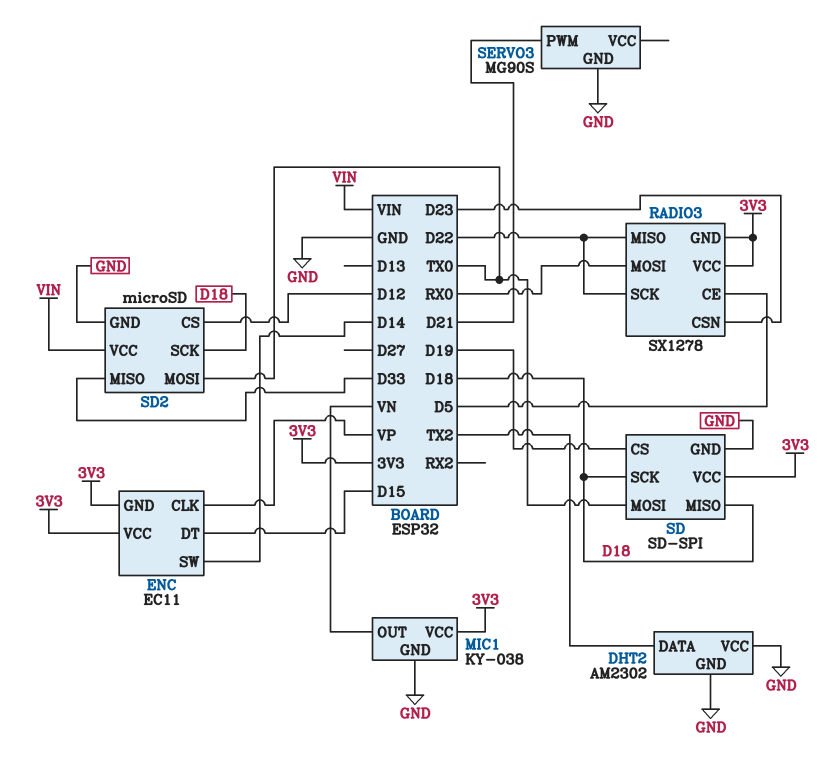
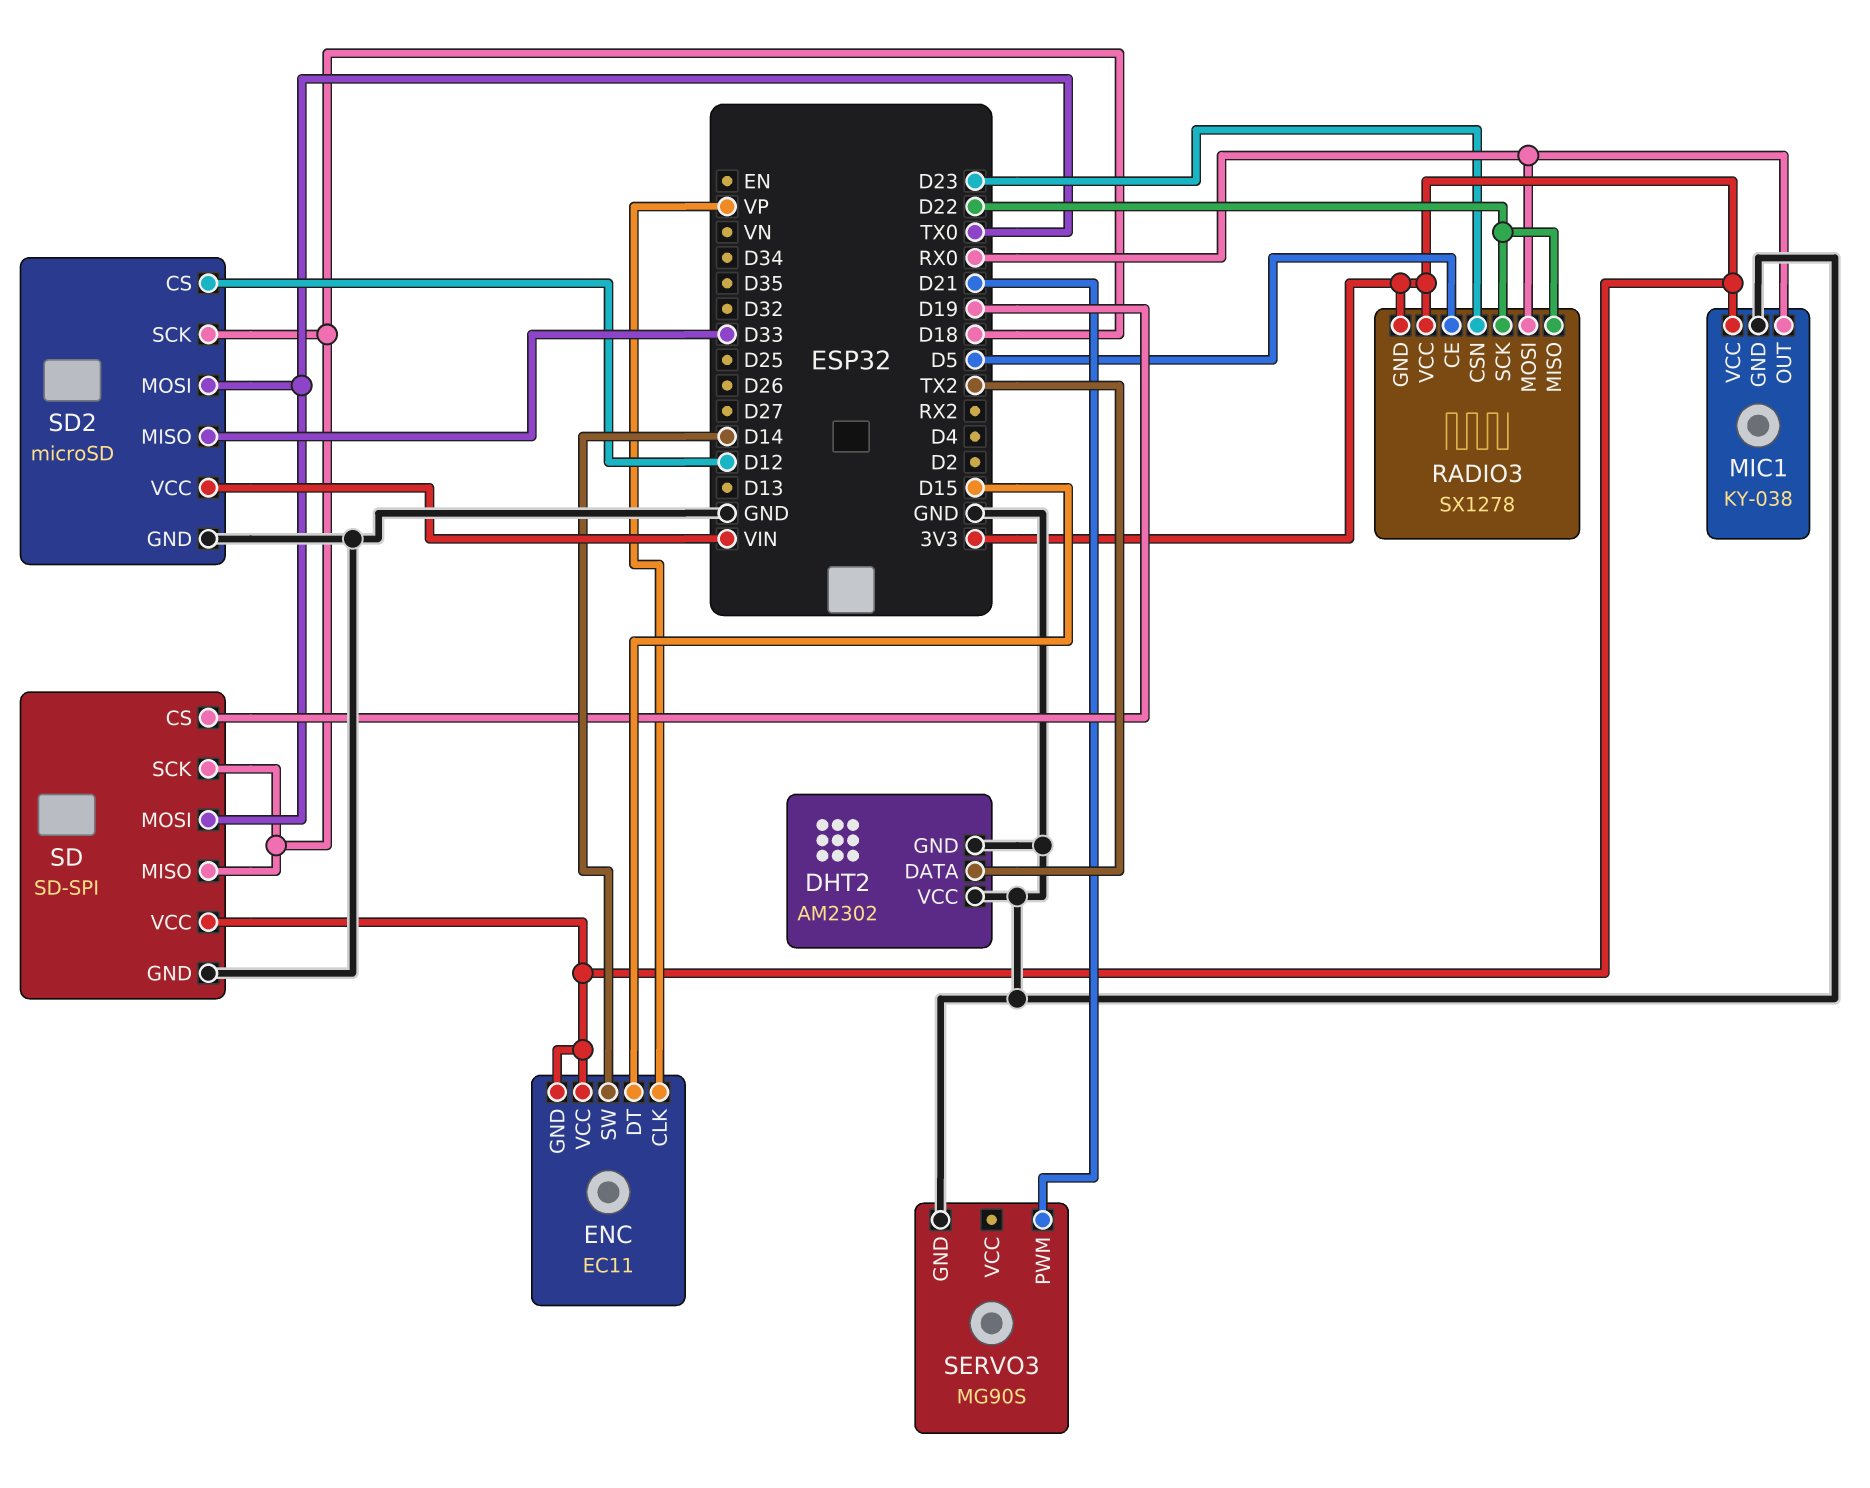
MIC1 pin OUT: VN -> RX0

